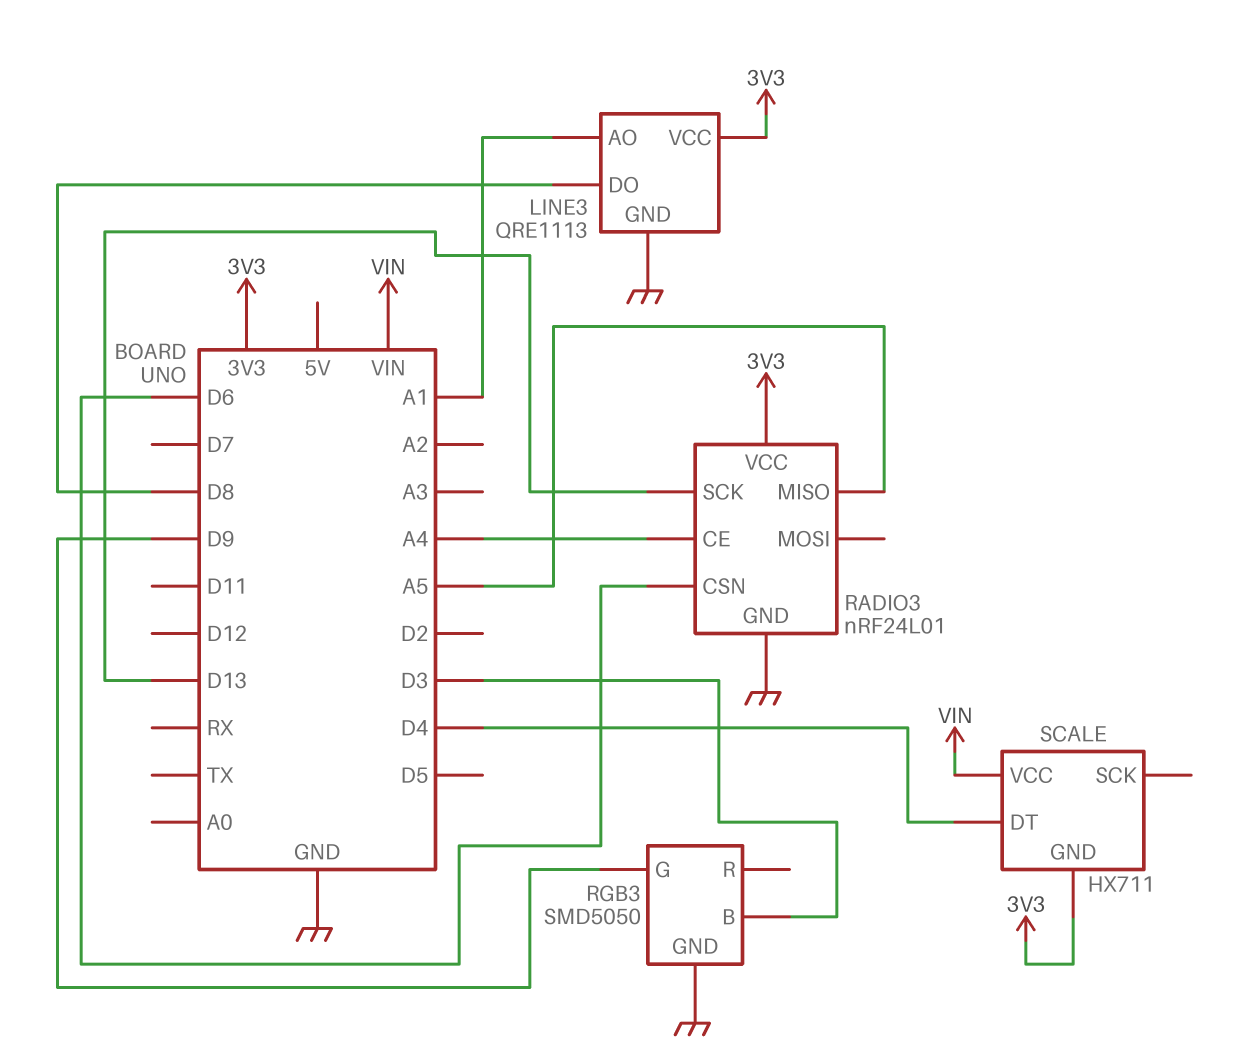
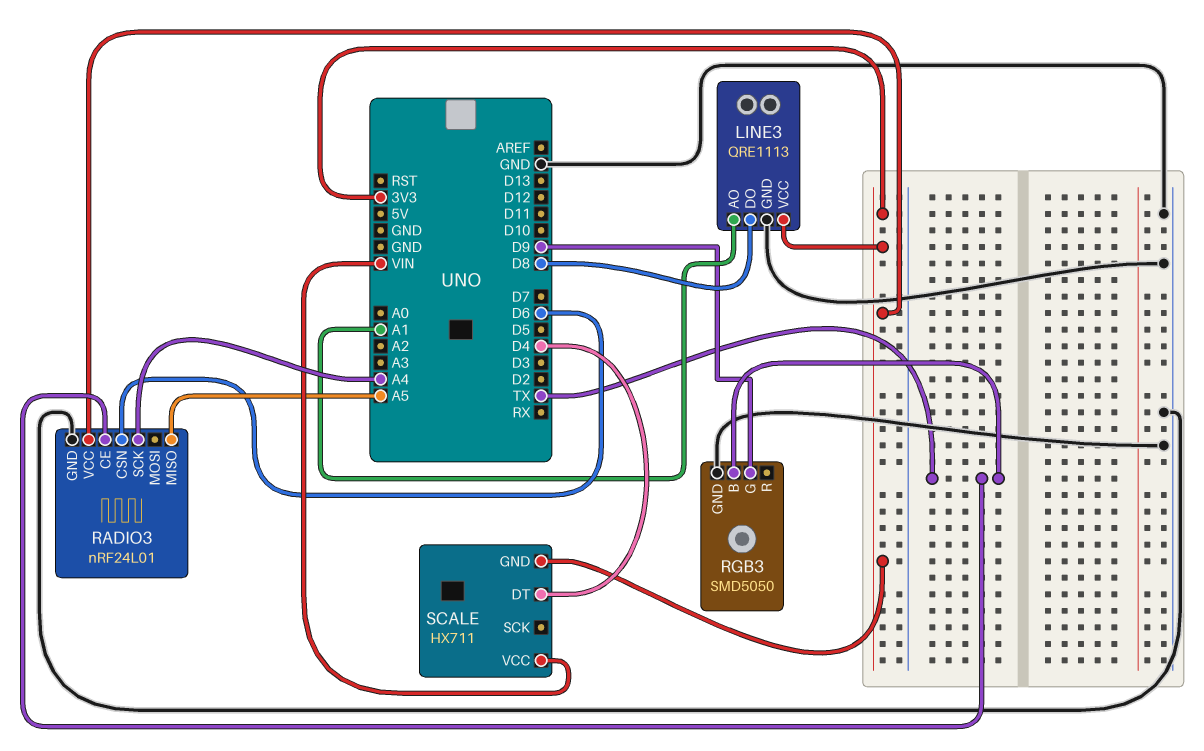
RADIO3 pin CE: A4 -> TX
RADIO3 pin SCK: D13 -> A4
RGB3 pin B: D3 -> TX

